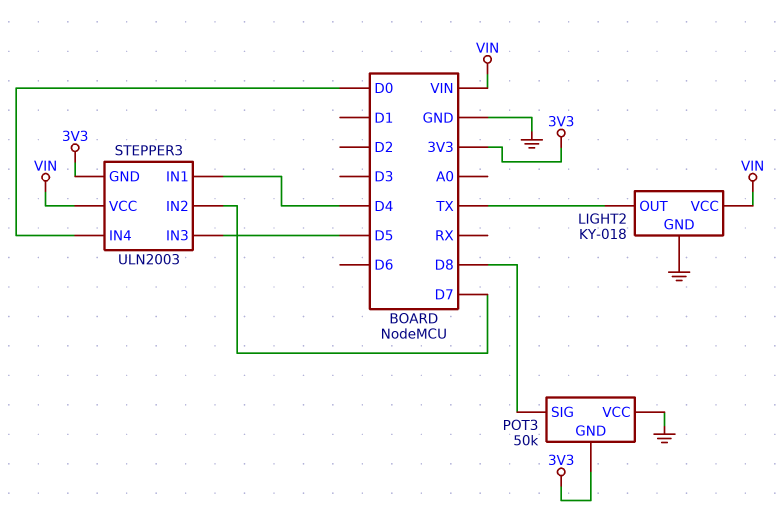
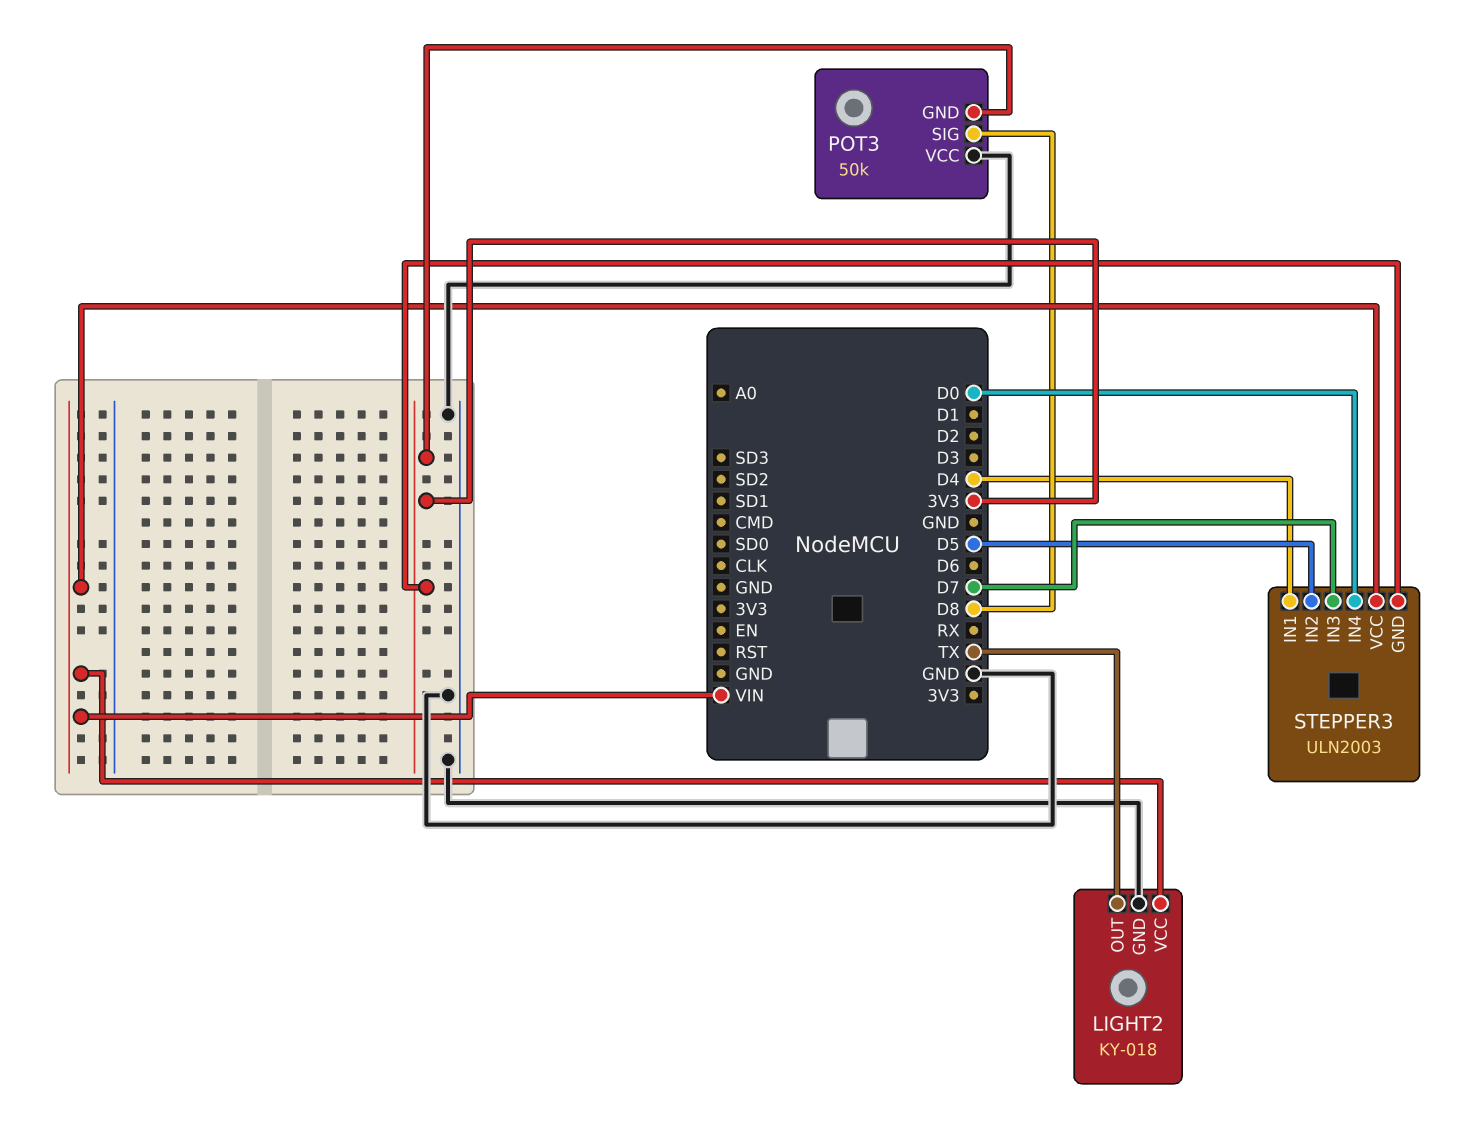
STEPPER3 pin IN2: D7 -> D5
STEPPER3 pin IN3: D5 -> D7

